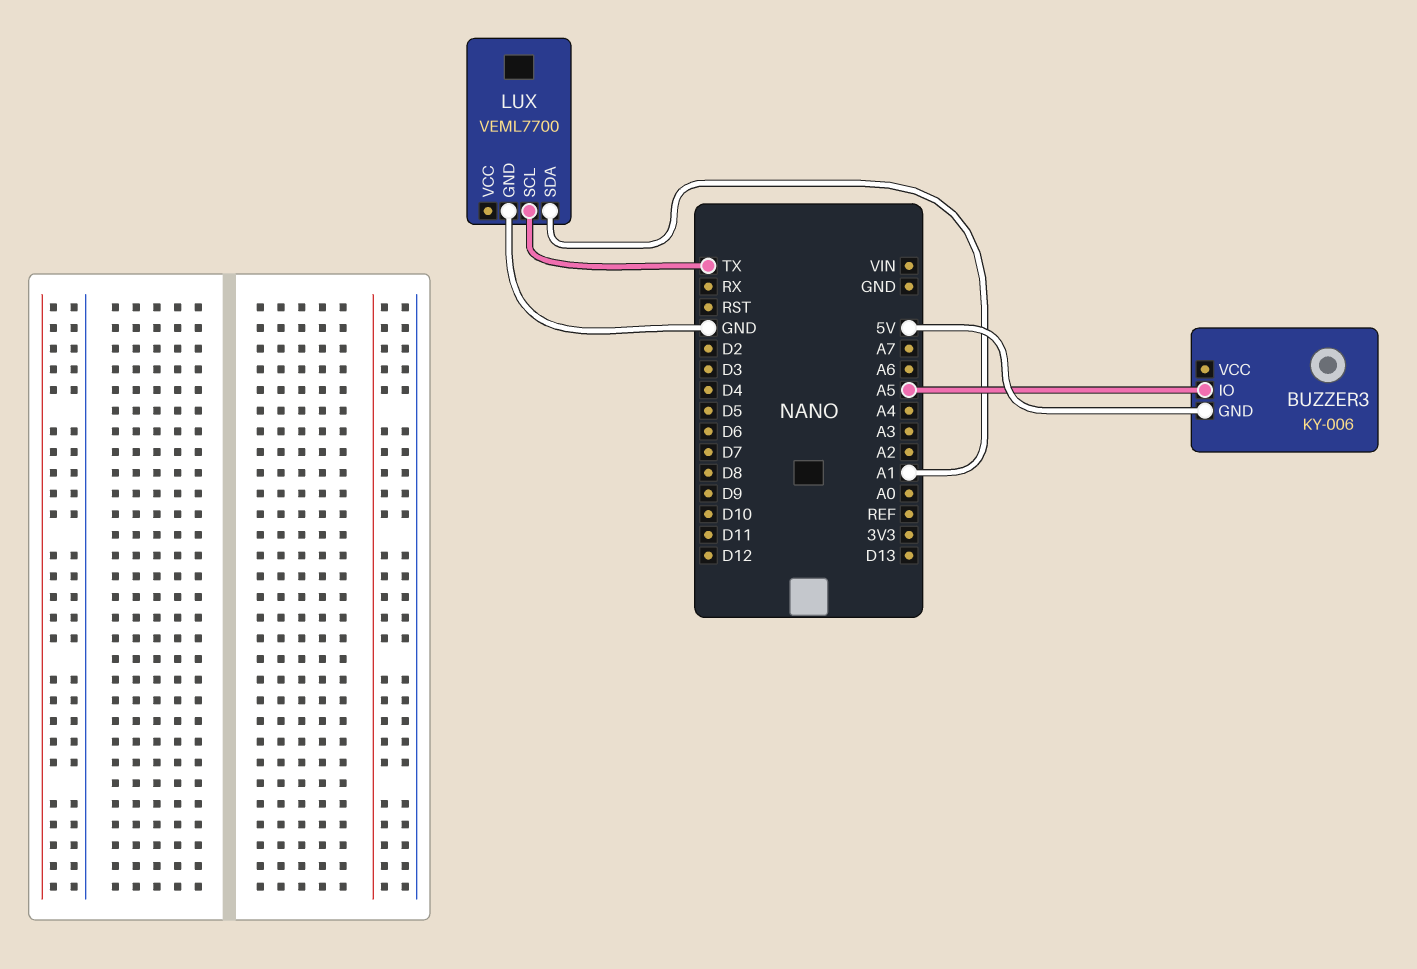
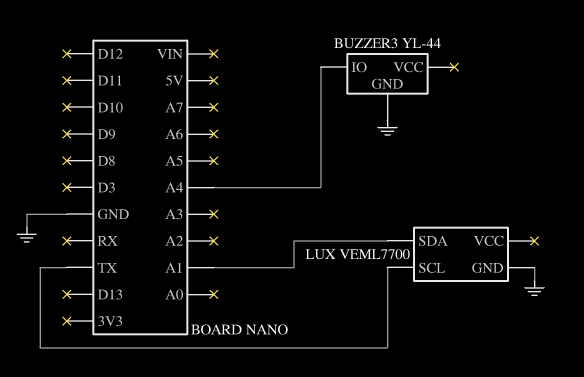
BUZZER3: KY-006 -> YL-44
BUZZER3 pin GND: 5V -> GND
BUZZER3 pin IO: A5 -> A4

